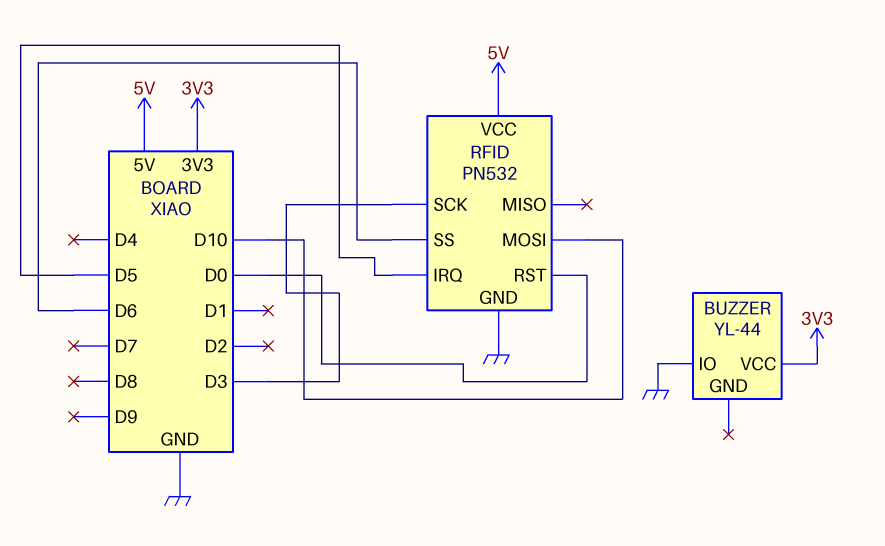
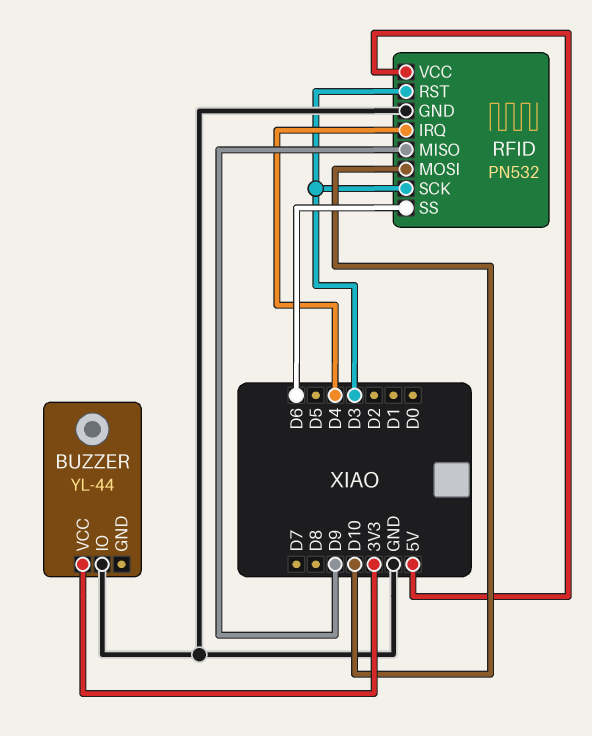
RFID pin IRQ: D5 -> D4
RFID pin MISO: none -> D9
RFID pin RST: D0 -> D3

